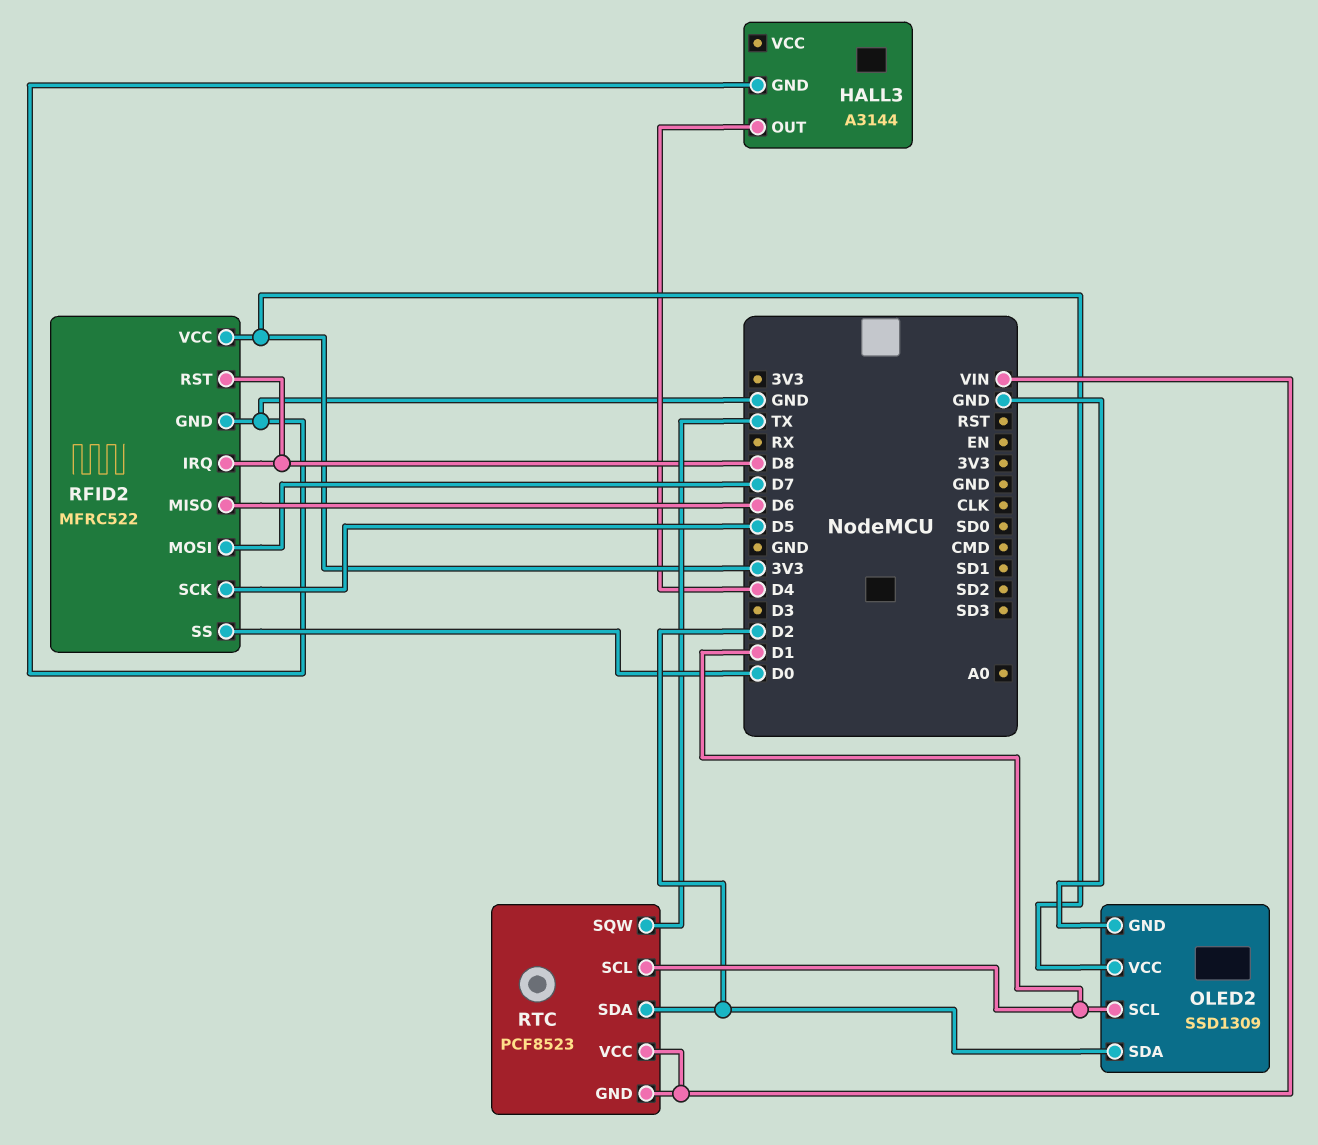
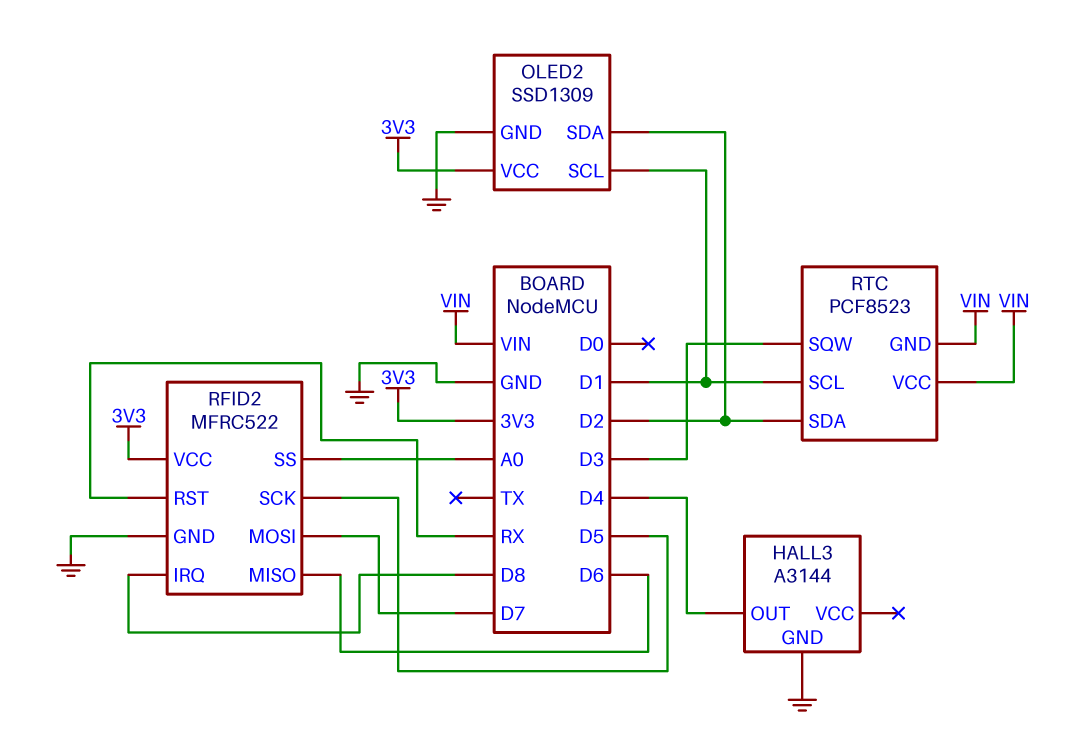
RFID2 pin RST: D8 -> RX
RFID2 pin SS: D0 -> A0
RTC pin SQW: TX -> D3

